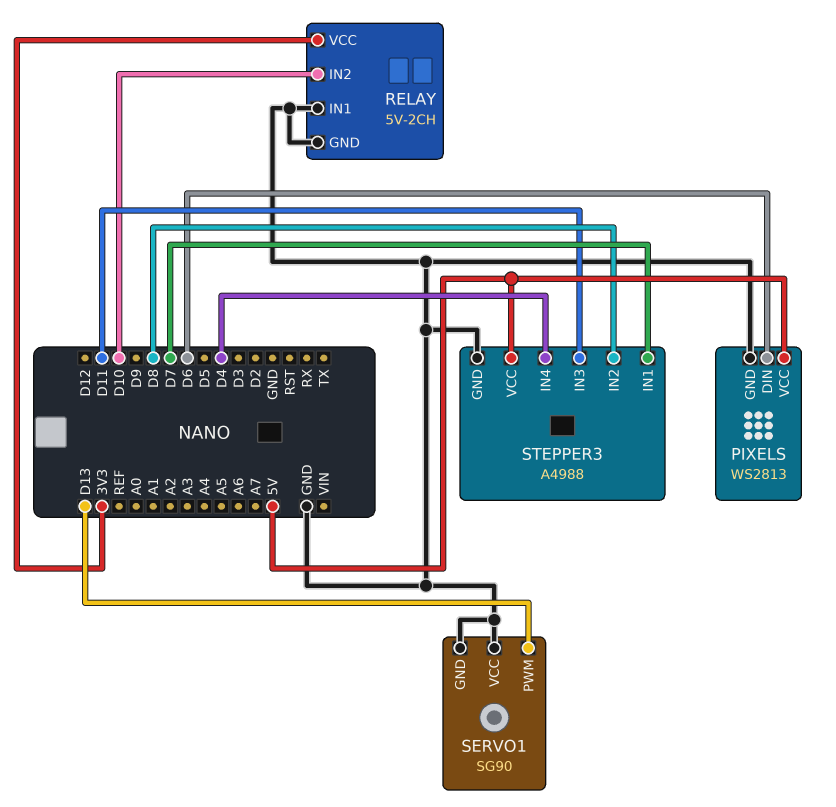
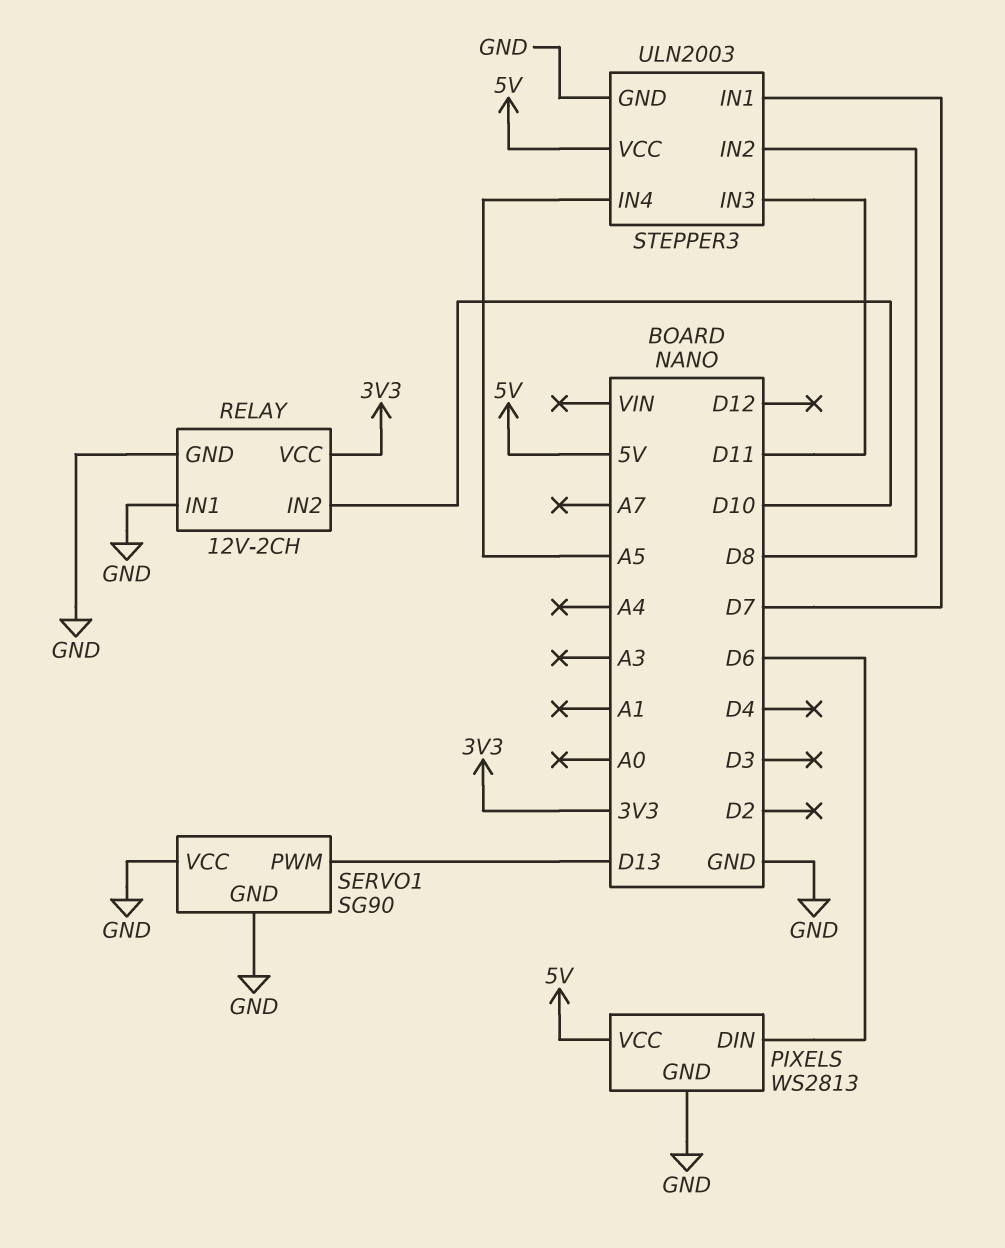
RELAY: 5V-2CH -> 12V-2CH
STEPPER3: A4988 -> ULN2003
STEPPER3 pin IN4: D4 -> A5

